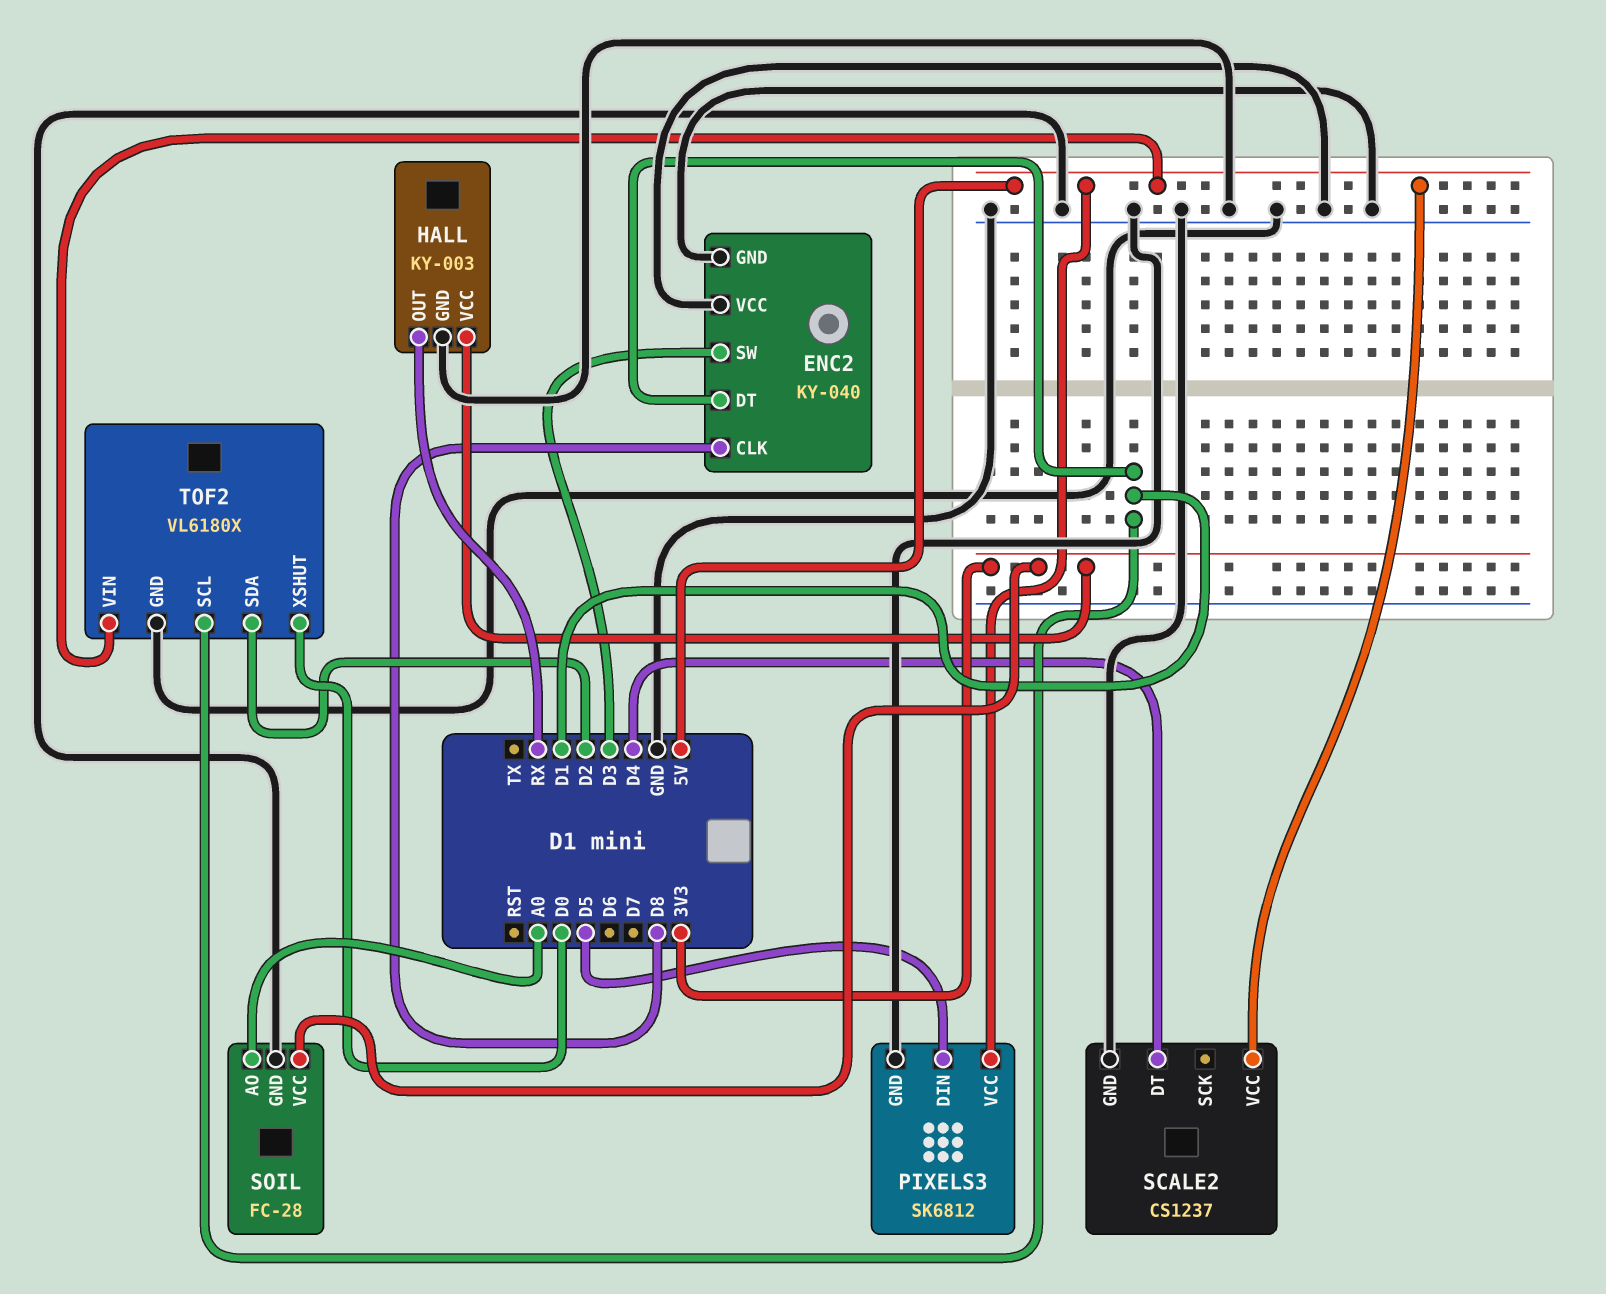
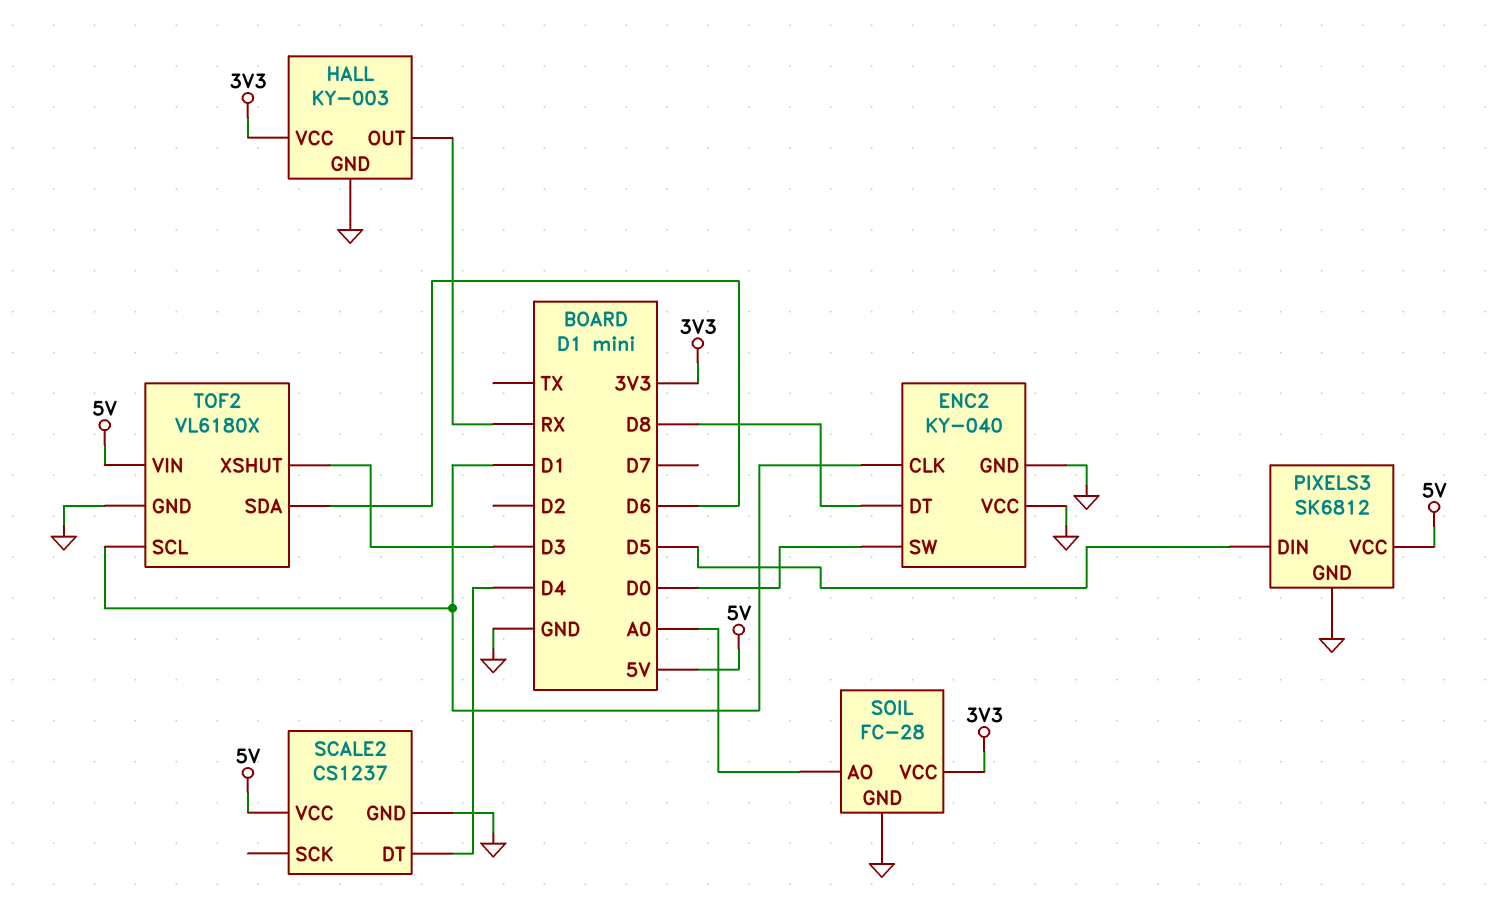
ENC2 pin CLK: D8 -> D1
ENC2 pin DT: D1 -> D8
ENC2 pin SW: D3 -> D0
TOF2 pin SDA: D2 -> D6
TOF2 pin XSHUT: D0 -> D3

